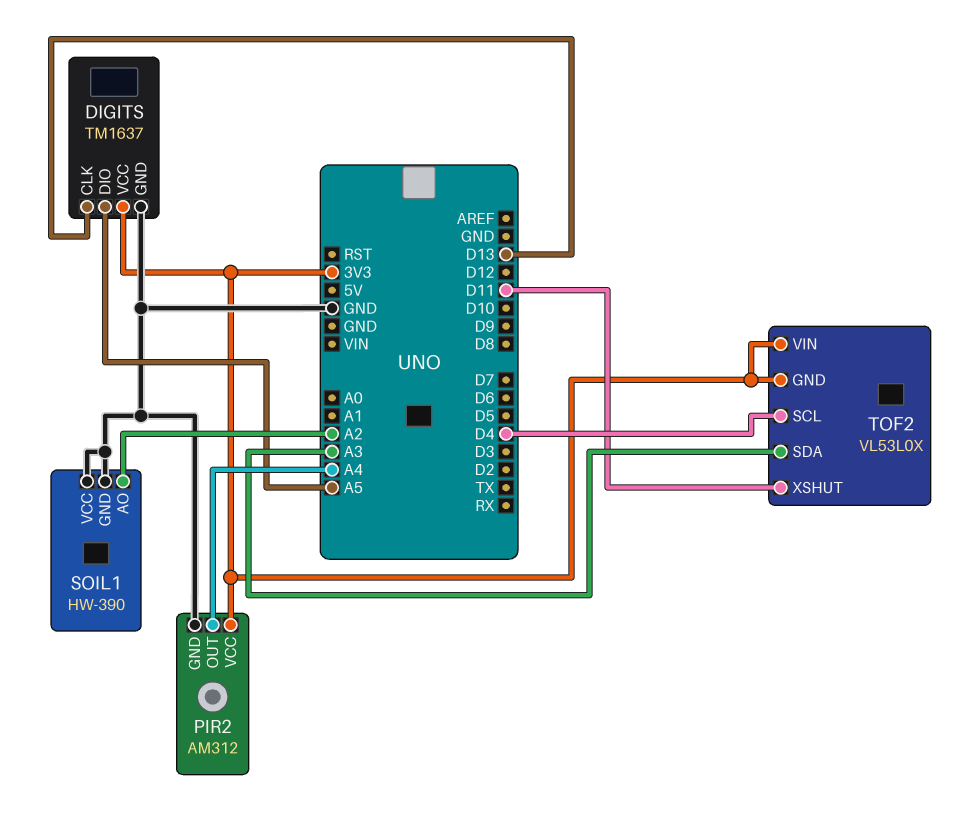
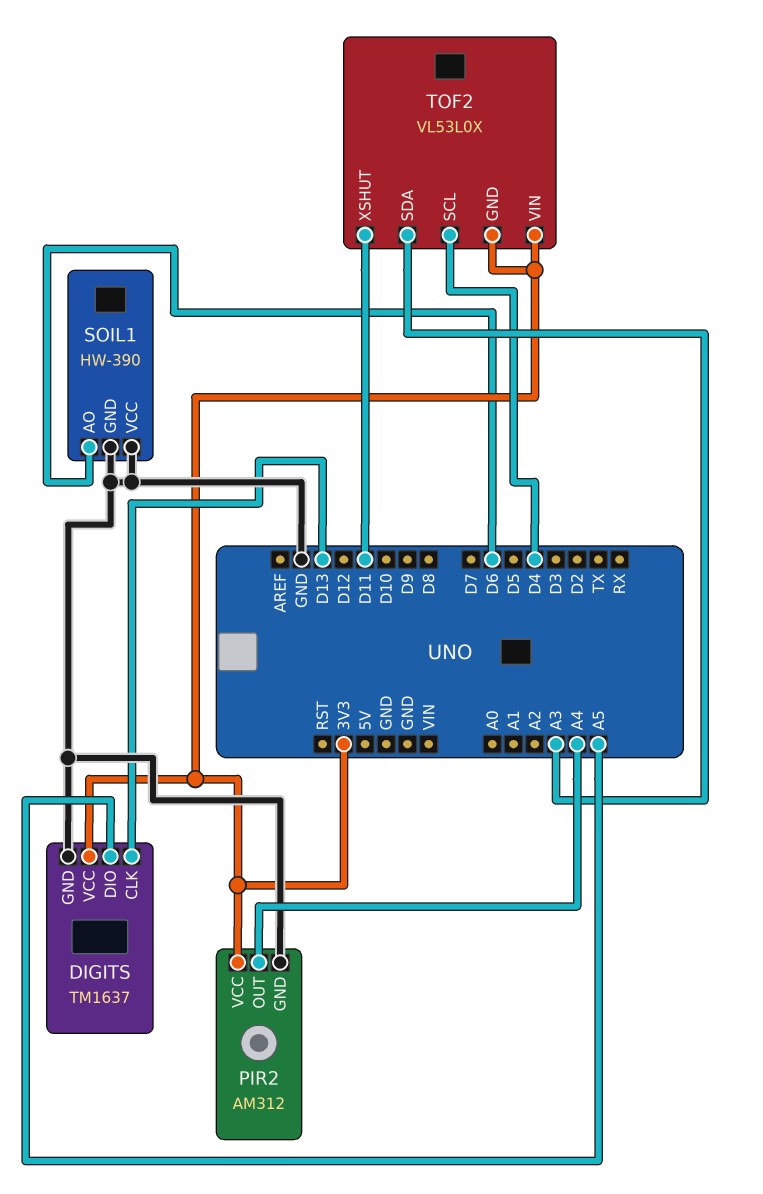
SOIL1 pin AO: A2 -> D6

